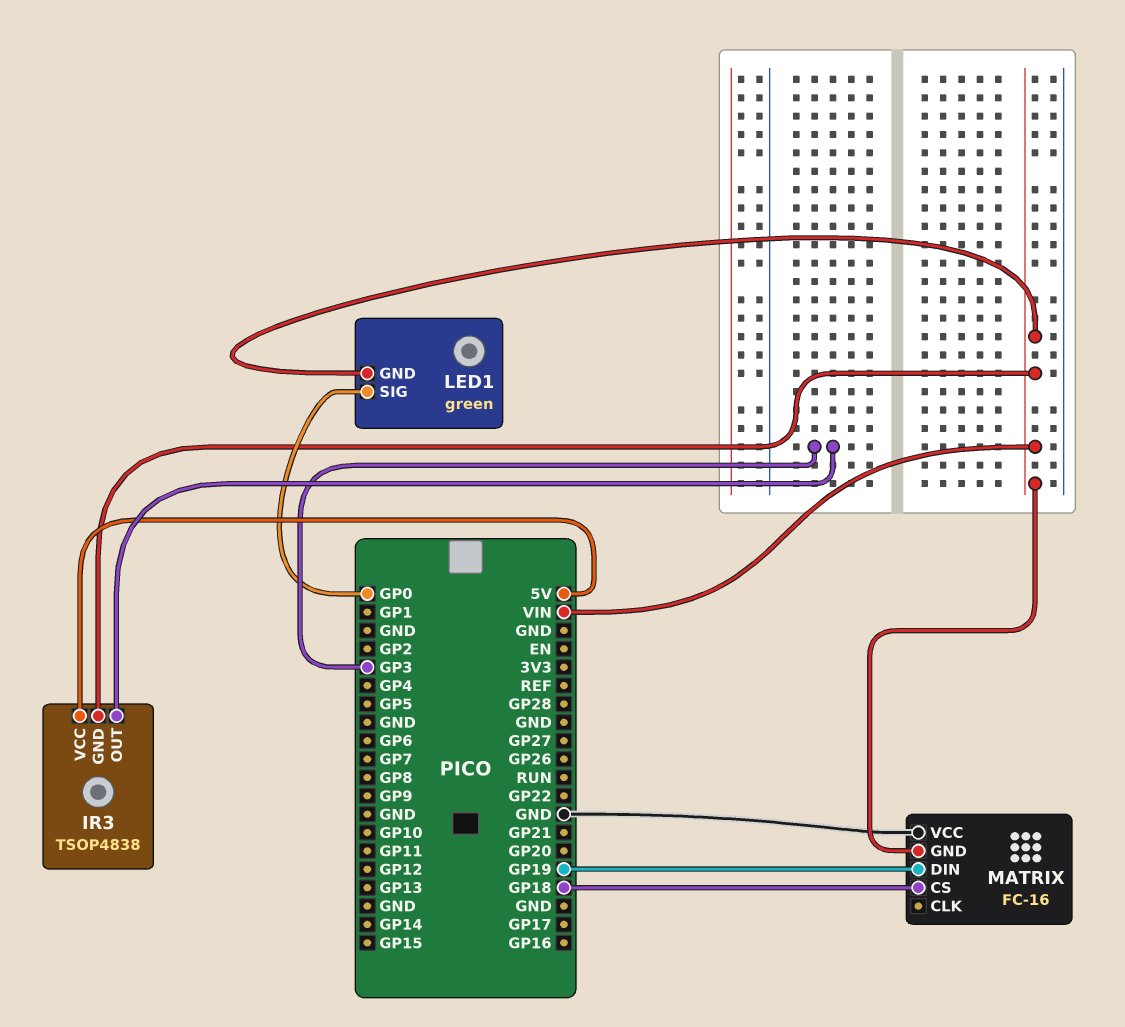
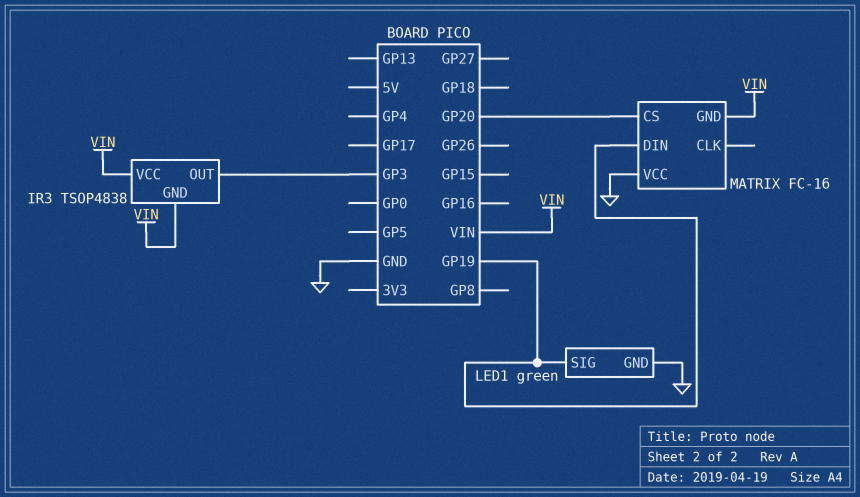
IR3 pin VCC: 5V -> VIN
LED1 pin GND: VIN -> GND
LED1 pin SIG: GP0 -> GP19
MATRIX pin CS: GP18 -> GP20

